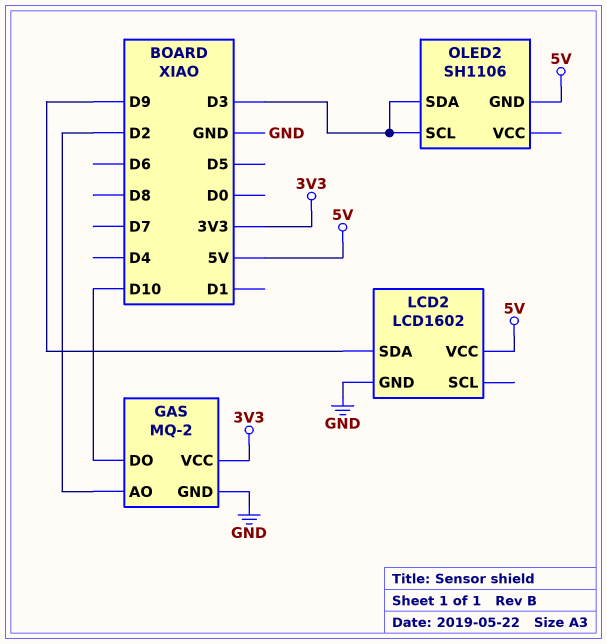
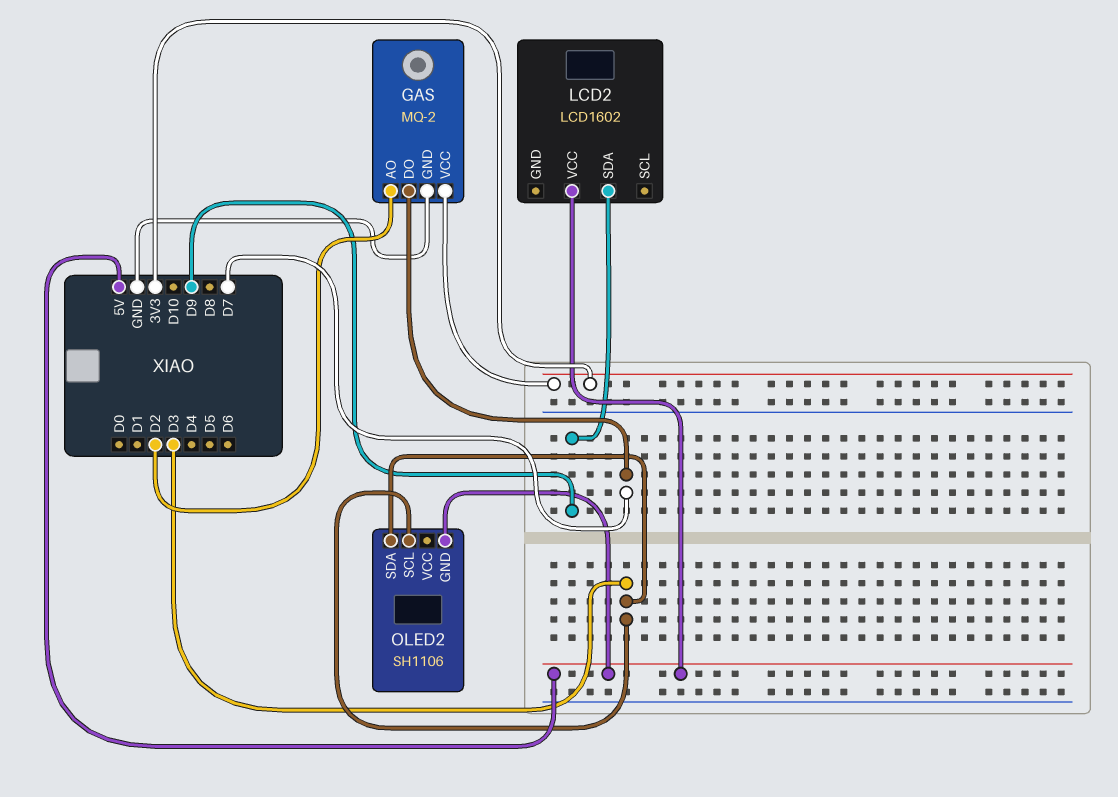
GAS pin DO: D10 -> D7
LCD2 pin GND: GND -> none

